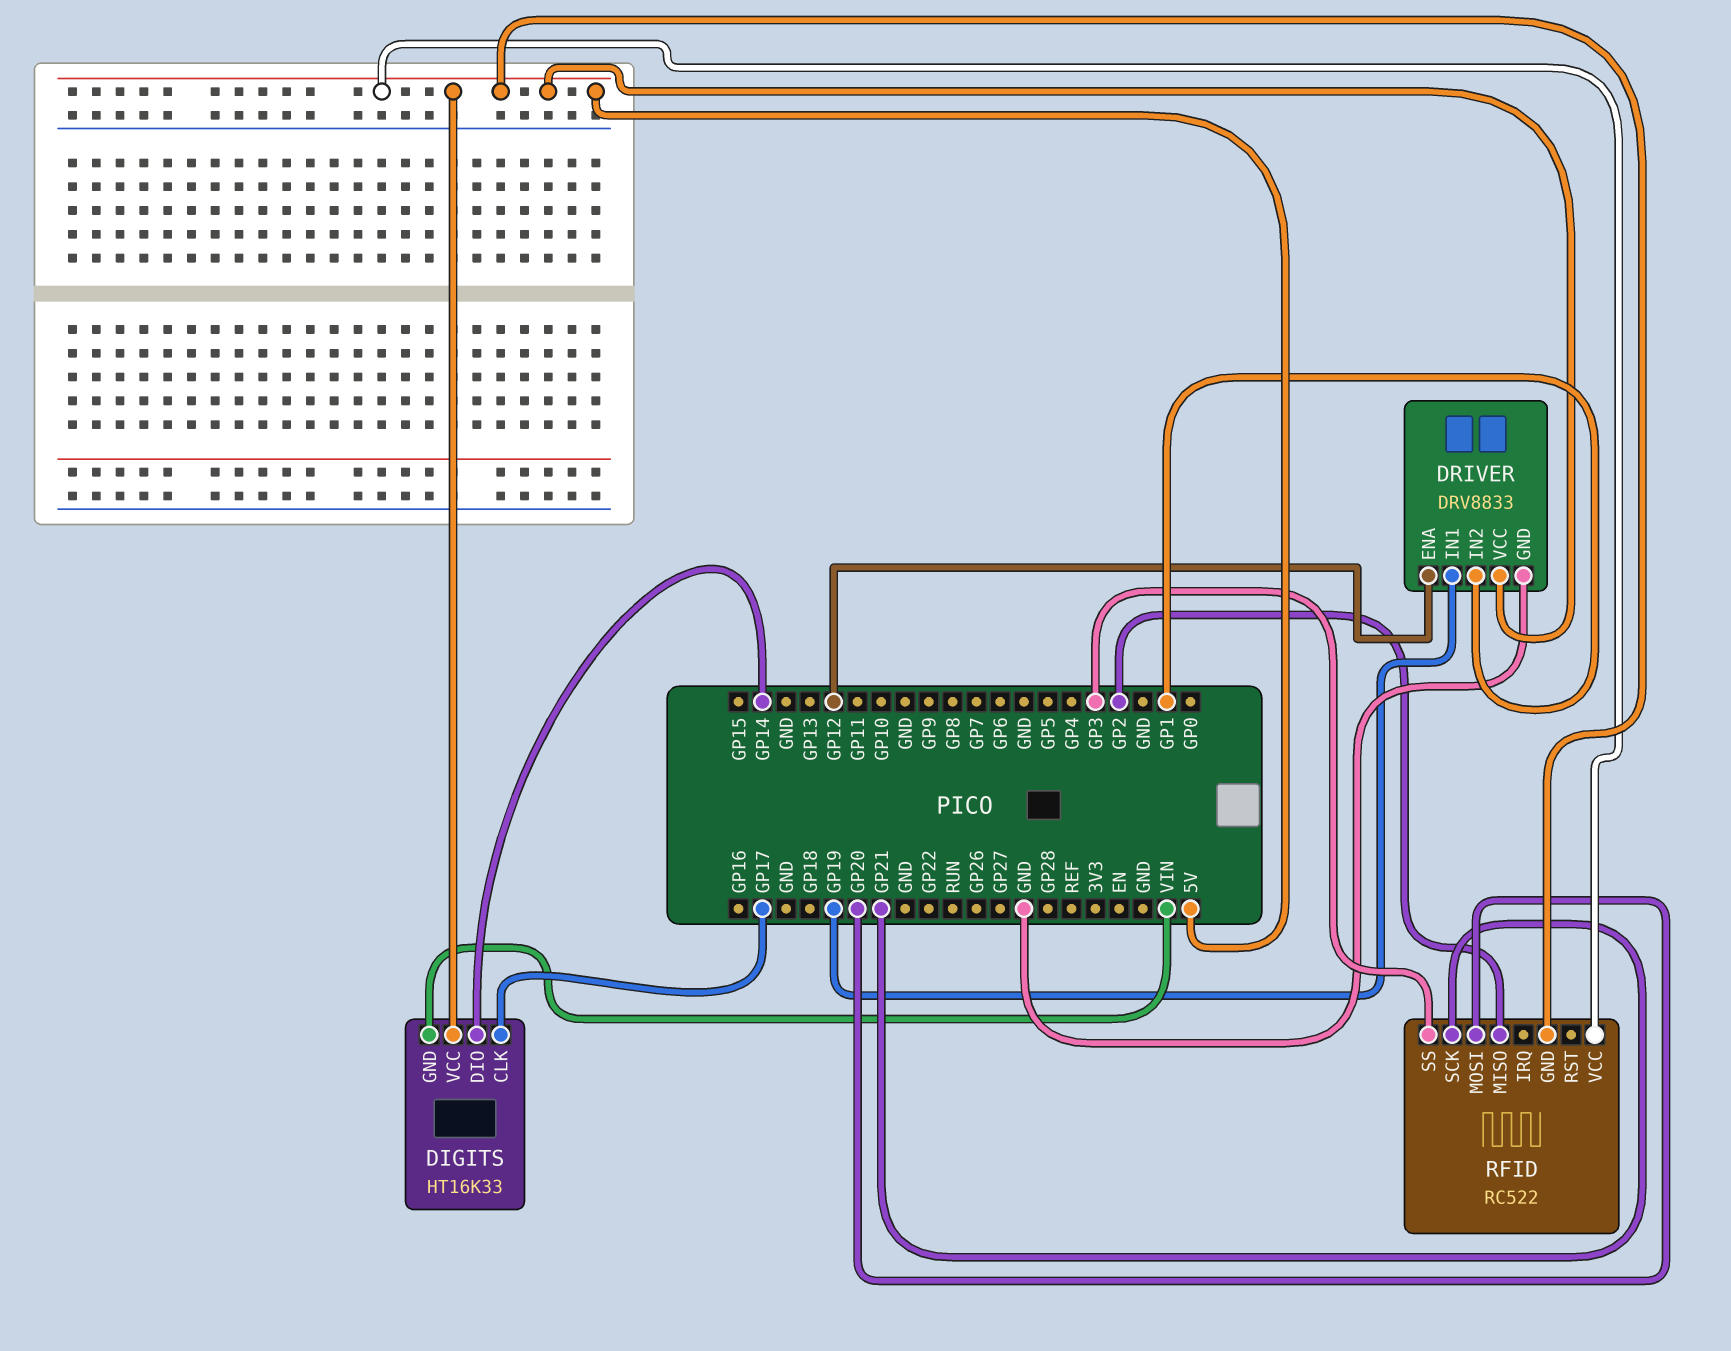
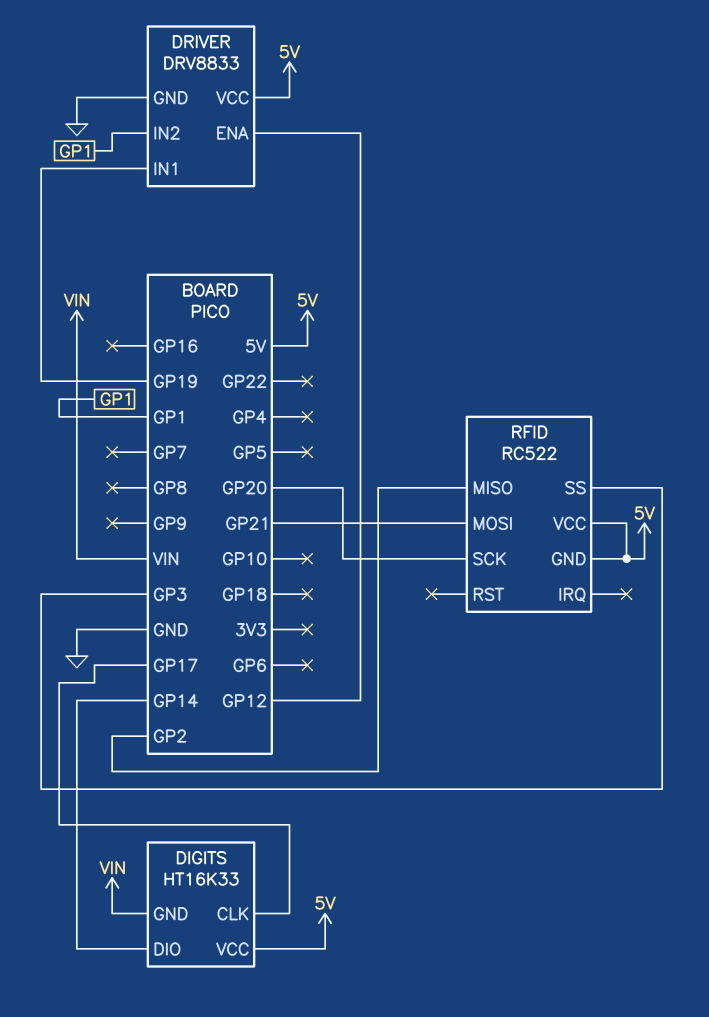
RFID pin MOSI: GP20 -> GP21
RFID pin SCK: GP21 -> GP20

